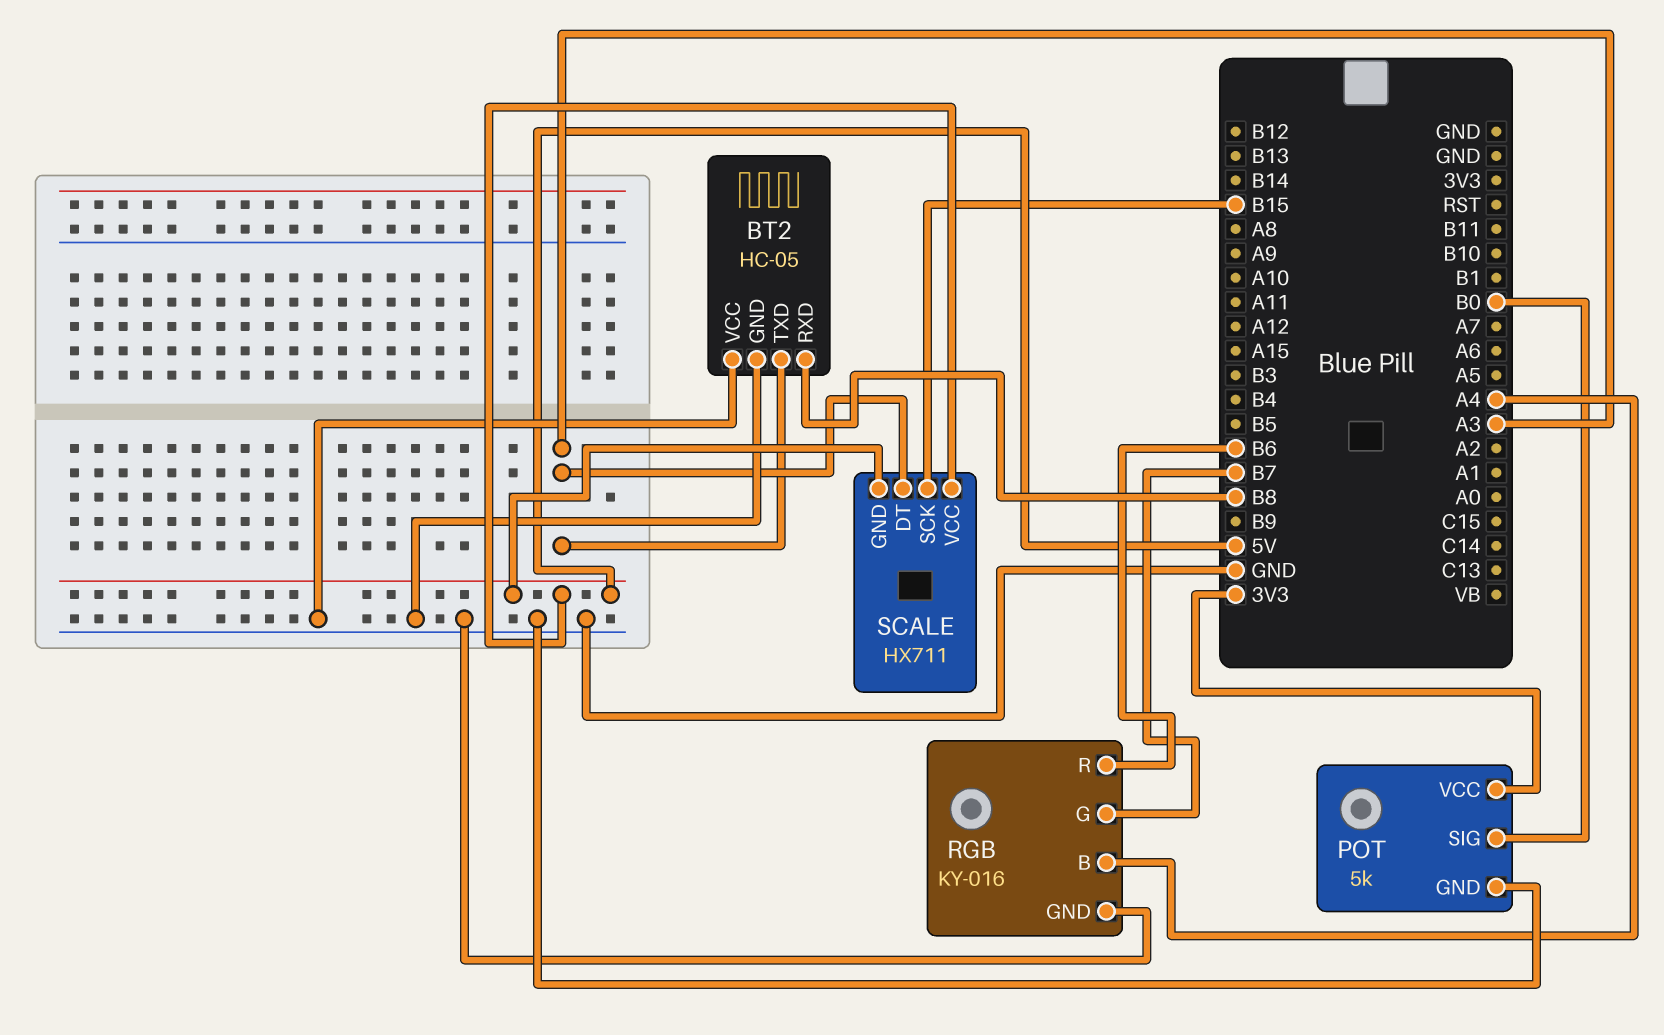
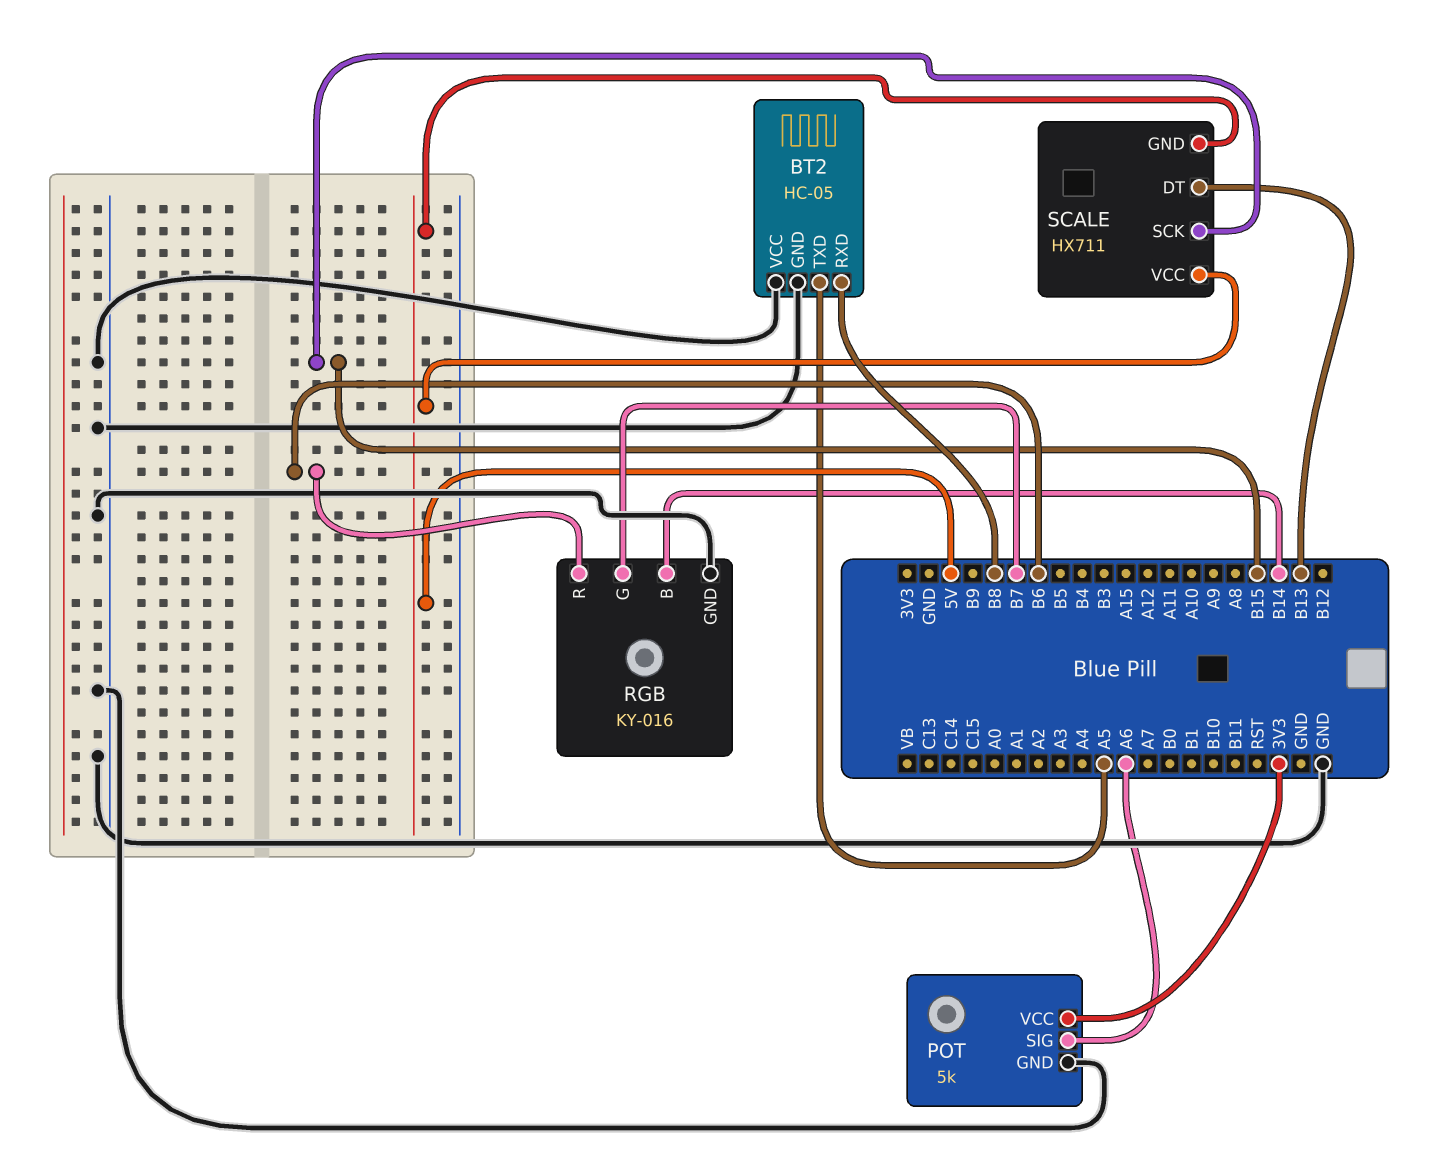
BT2 pin TXD: A3 -> A5
POT pin SIG: B0 -> A6
RGB pin B: A4 -> B14
SCALE pin DT: A3 -> B13

